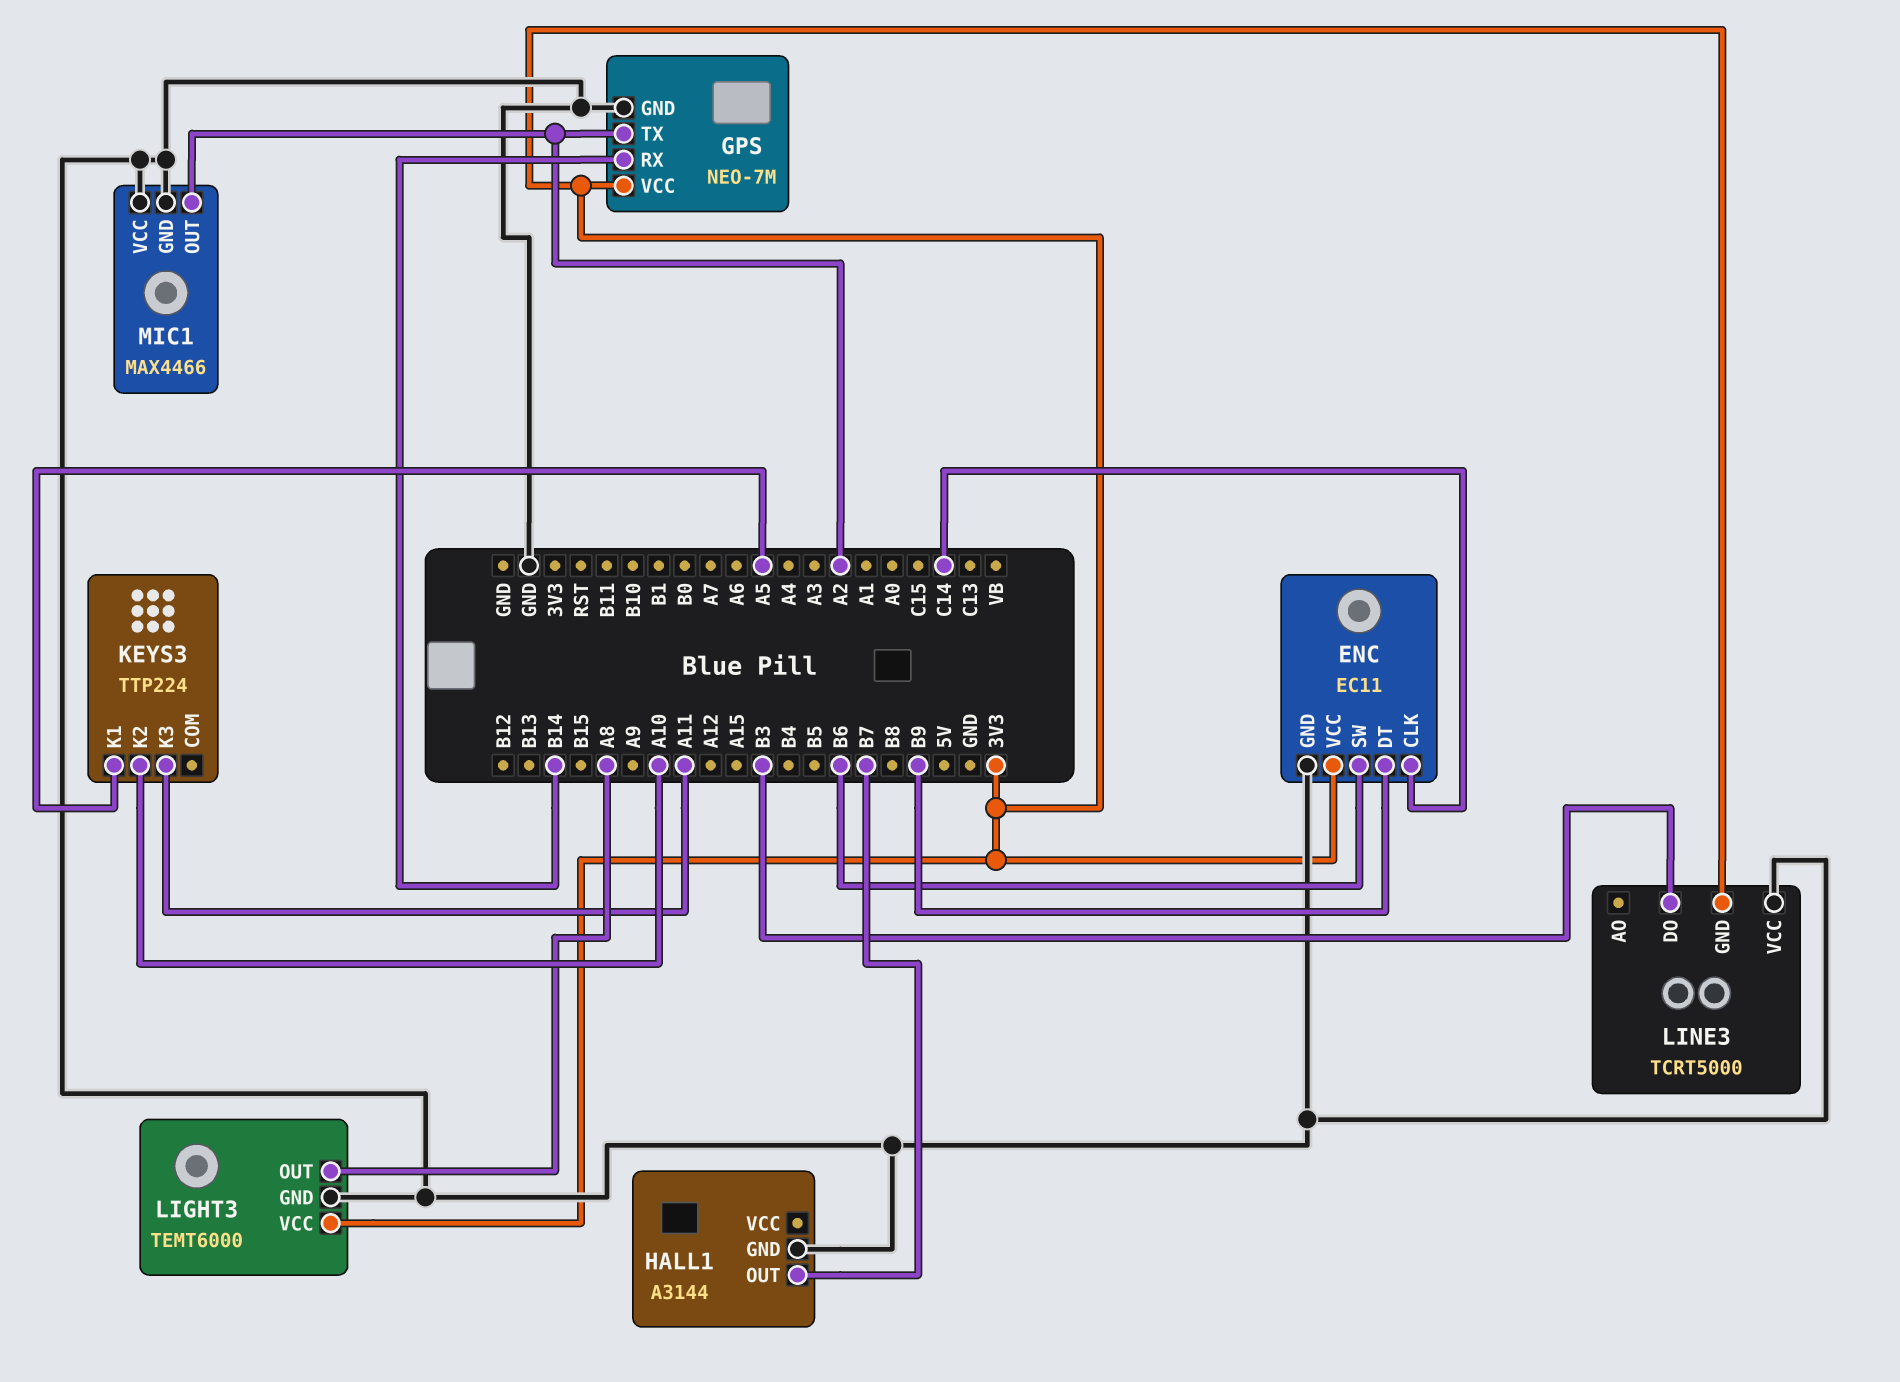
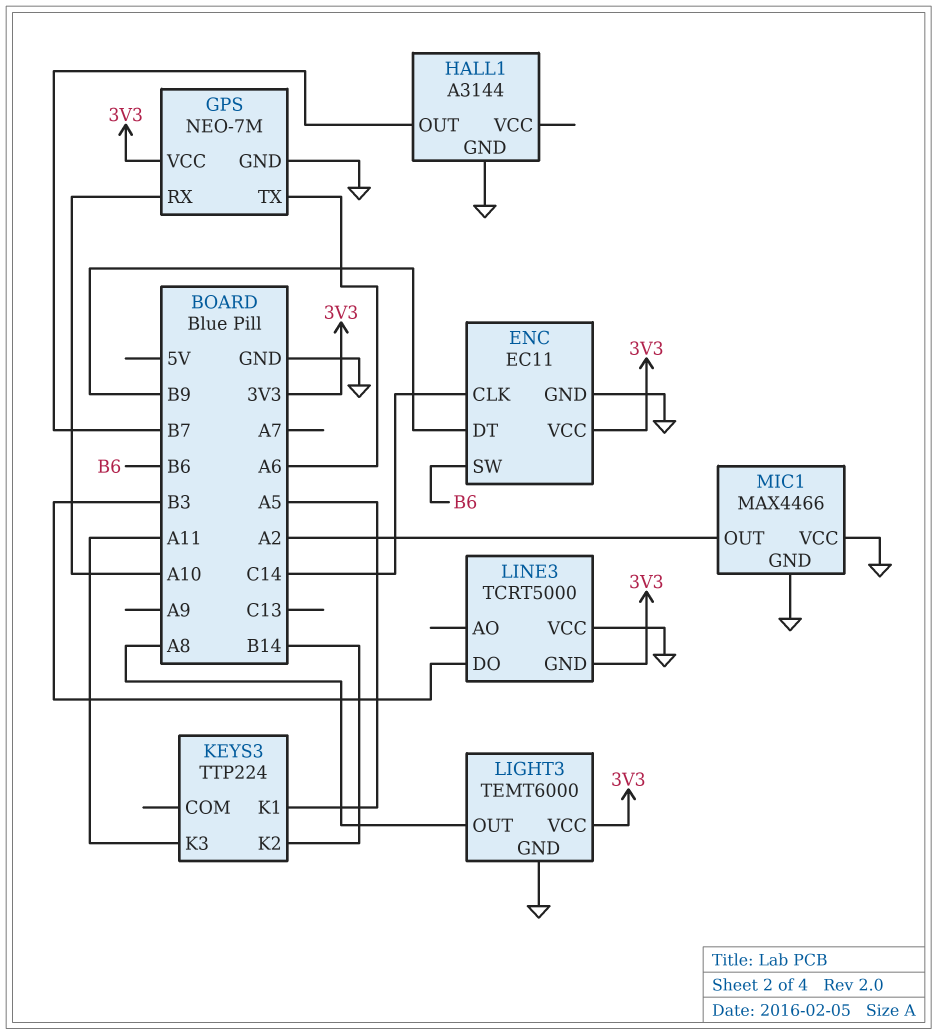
GPS pin RX: B14 -> A10
GPS pin TX: A2 -> A6
KEYS3 pin K2: A10 -> B14

